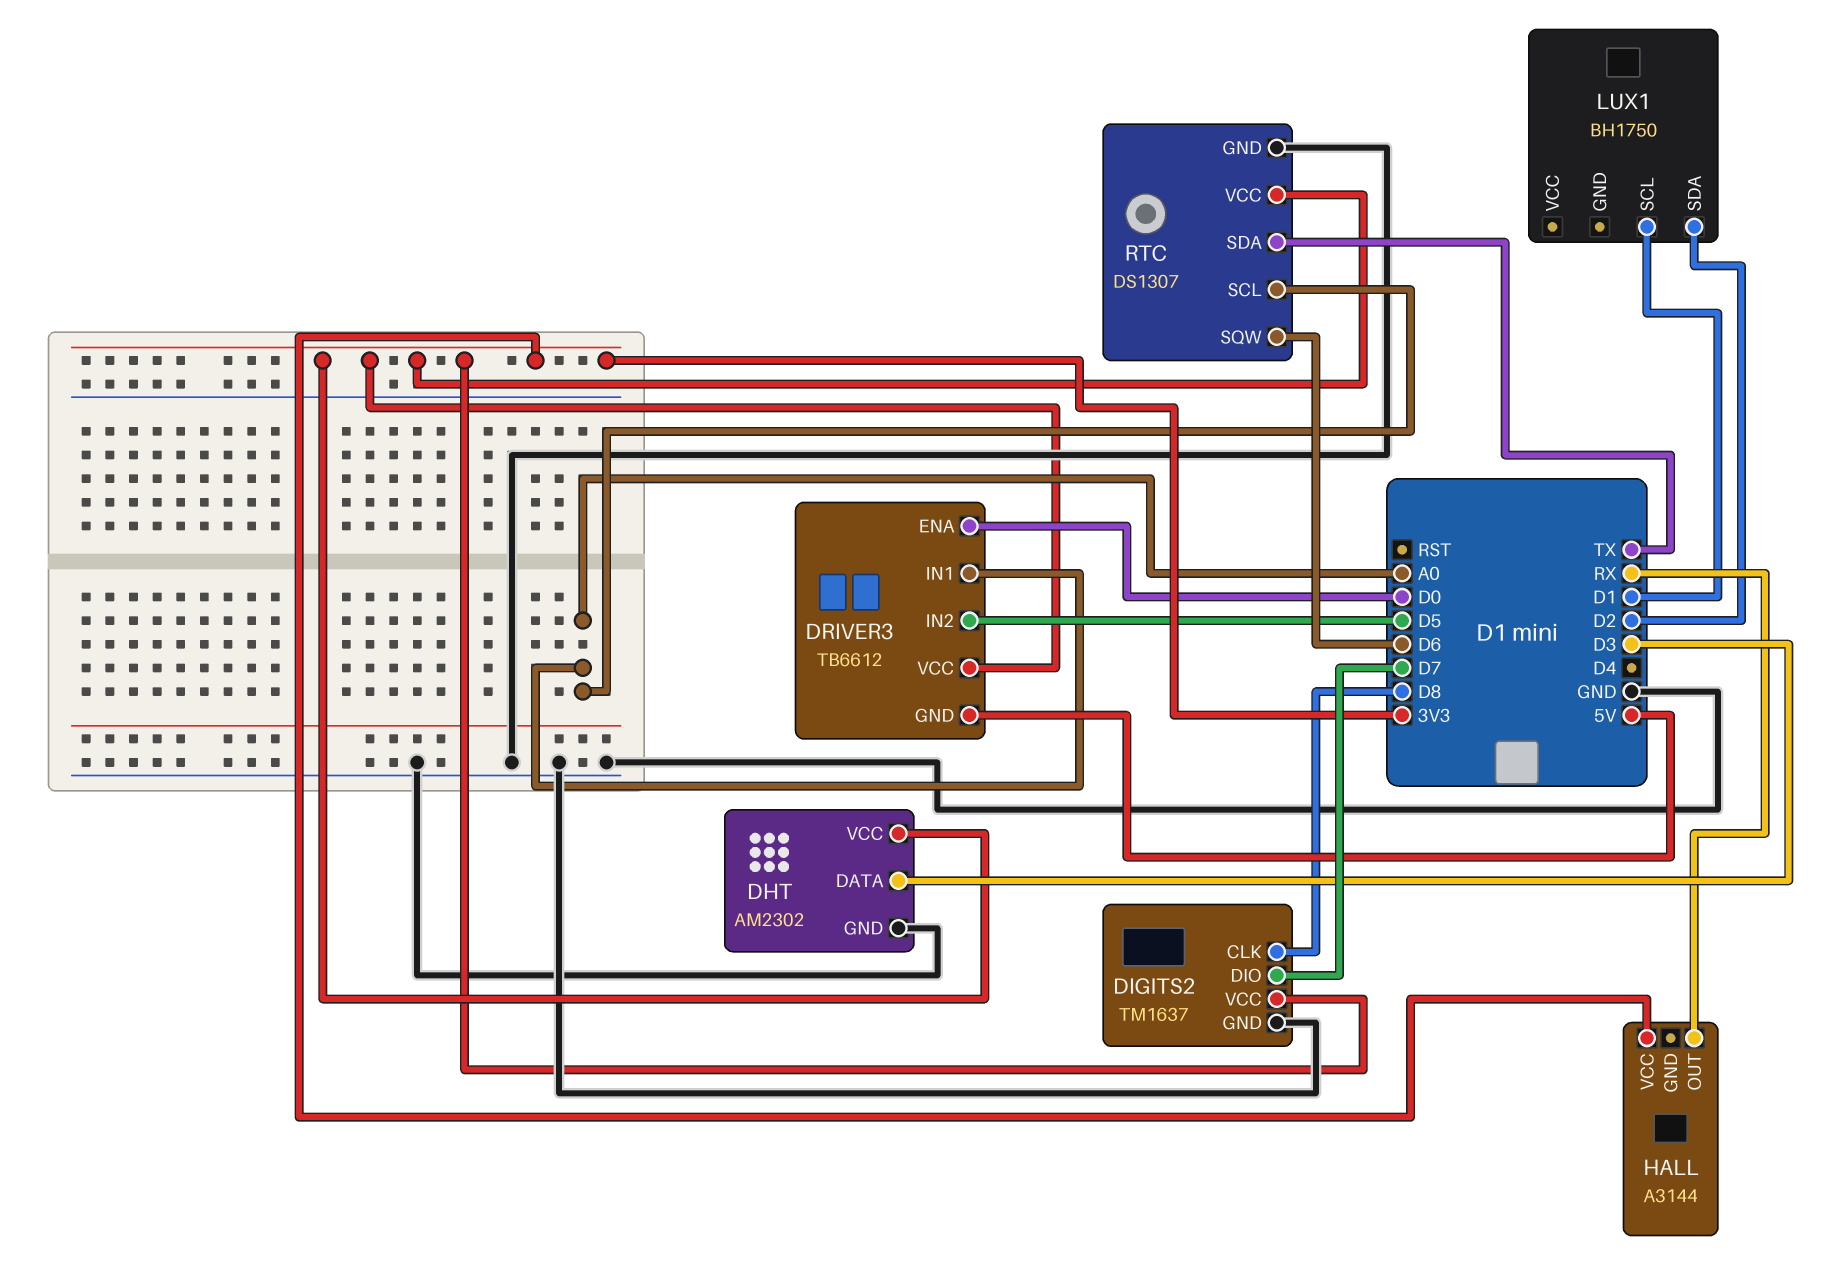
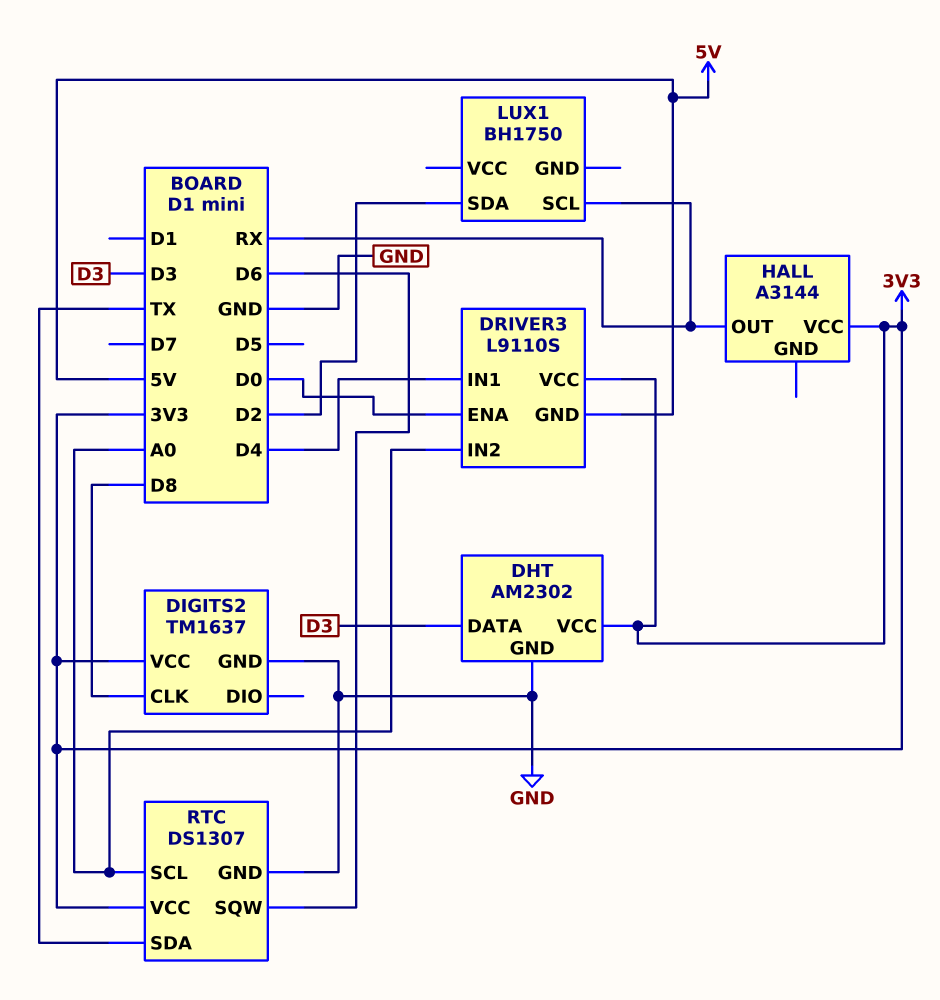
DIGITS2 pin DIO: D7 -> none
DRIVER3: TB6612 -> L9110S
DRIVER3 pin IN1: A0 -> D4
DRIVER3 pin IN2: D5 -> A0
LUX1 pin SCL: D1 -> RX

